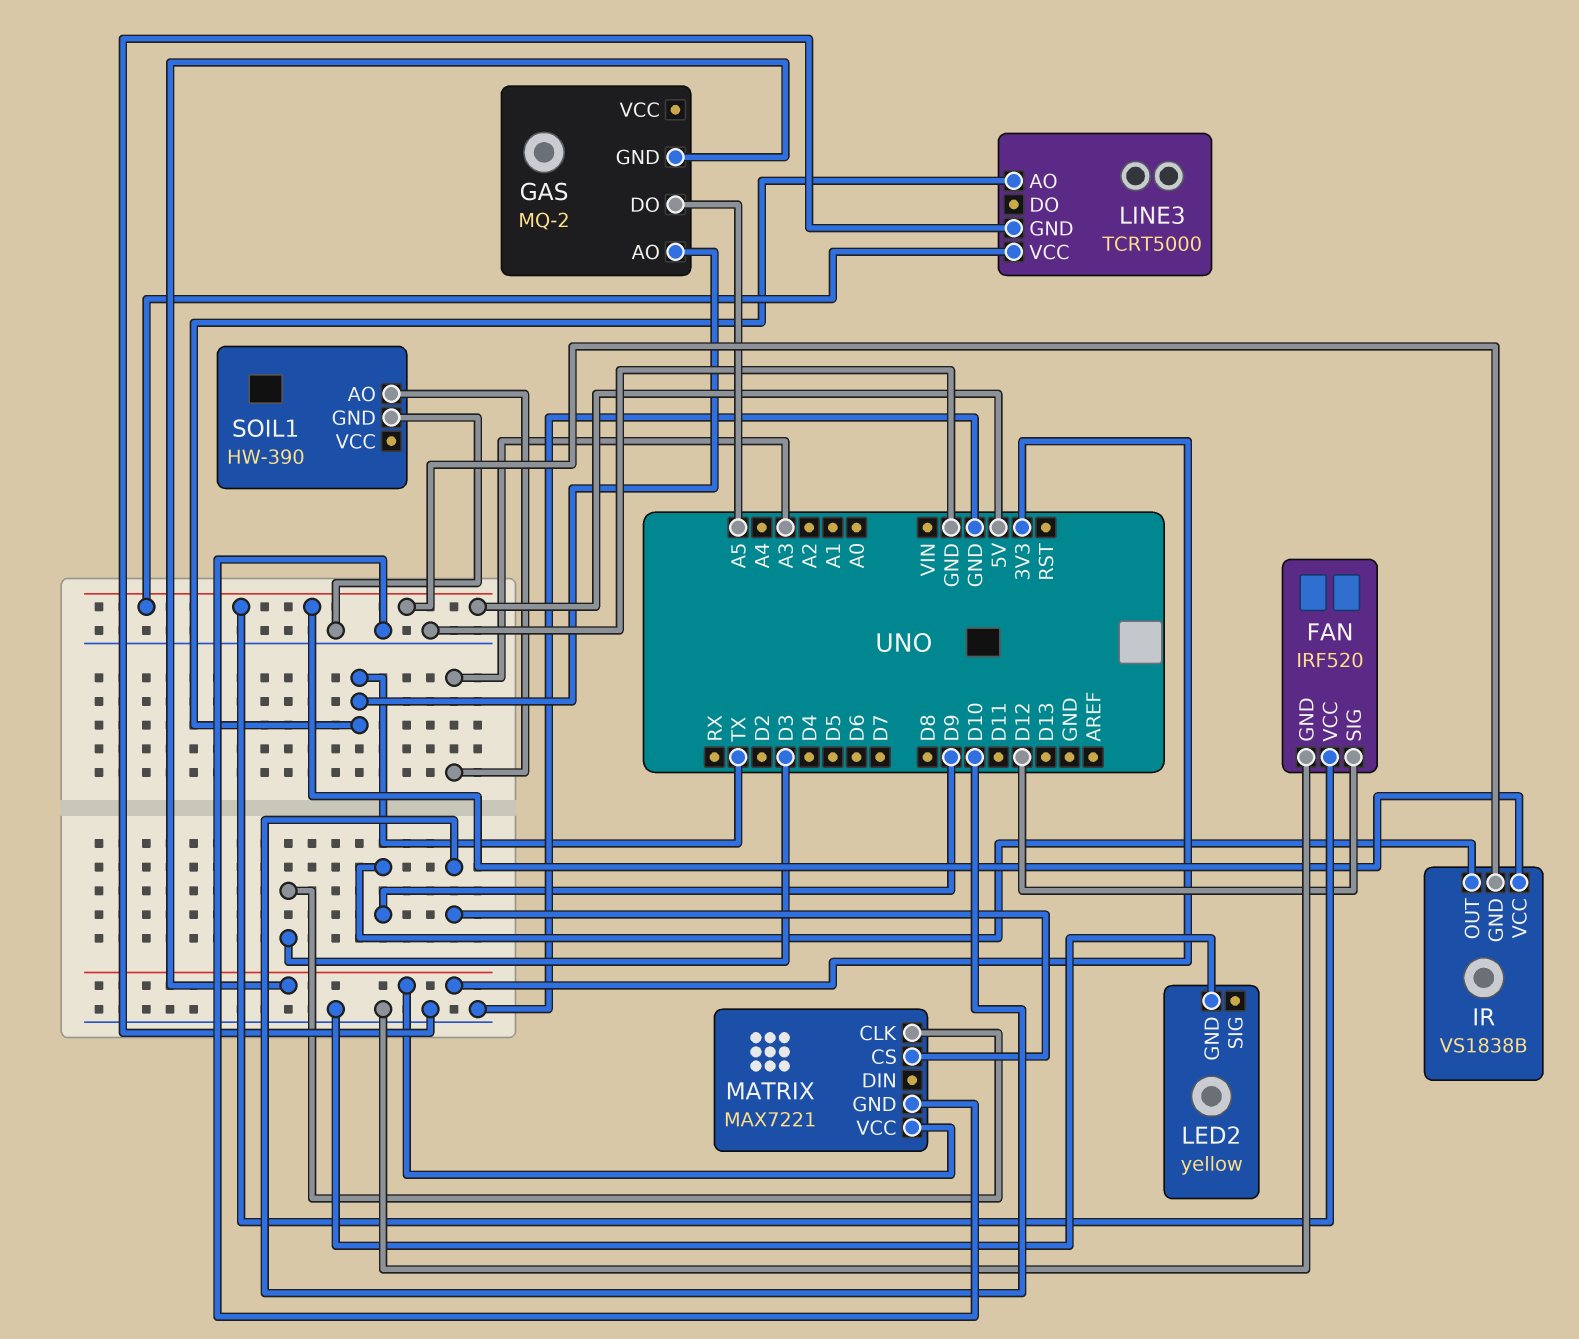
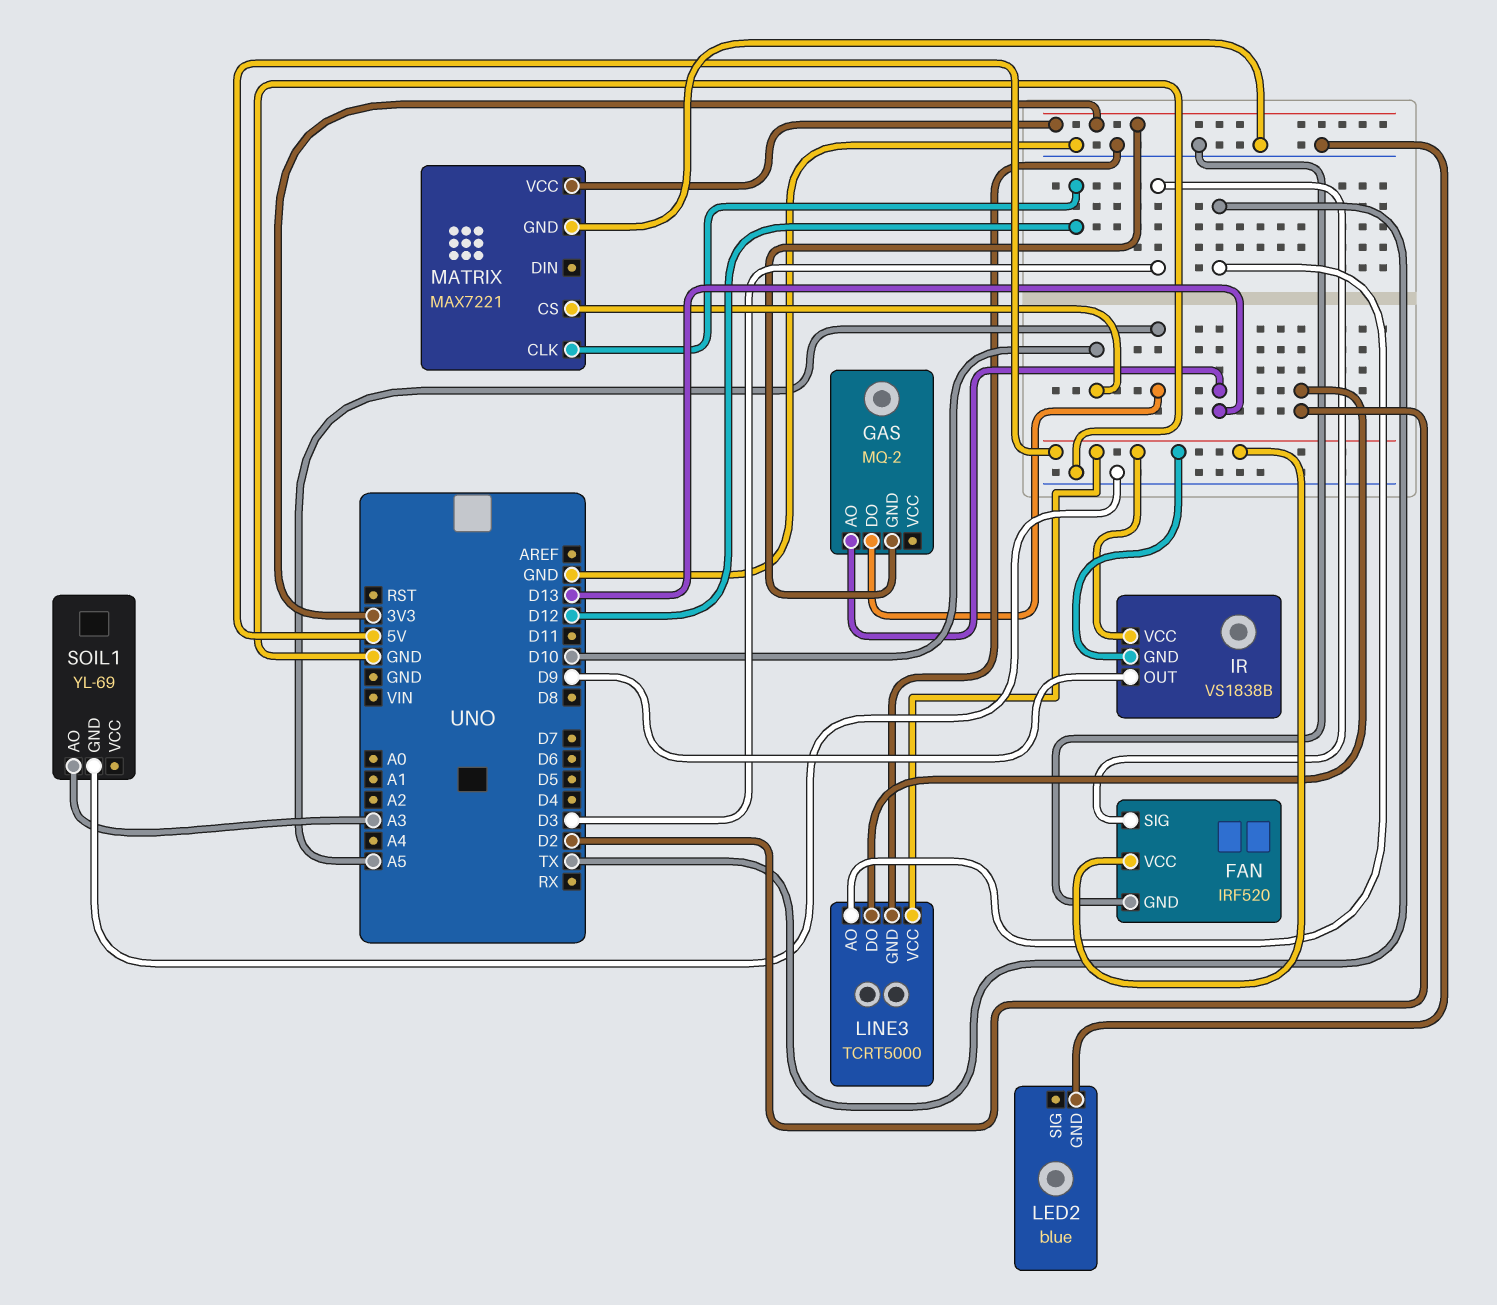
FAN pin SIG: D12 -> D3
GAS pin AO: TX -> D13
LED2: yellow -> blue
LINE3 pin DO: none -> D2
MATRIX pin CLK: D3 -> D12
SOIL1: HW-390 -> YL-69

